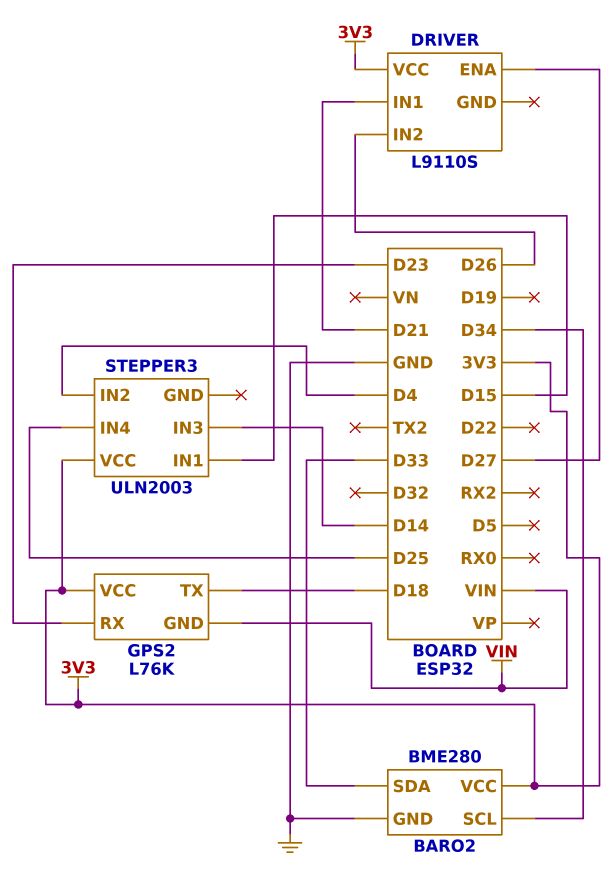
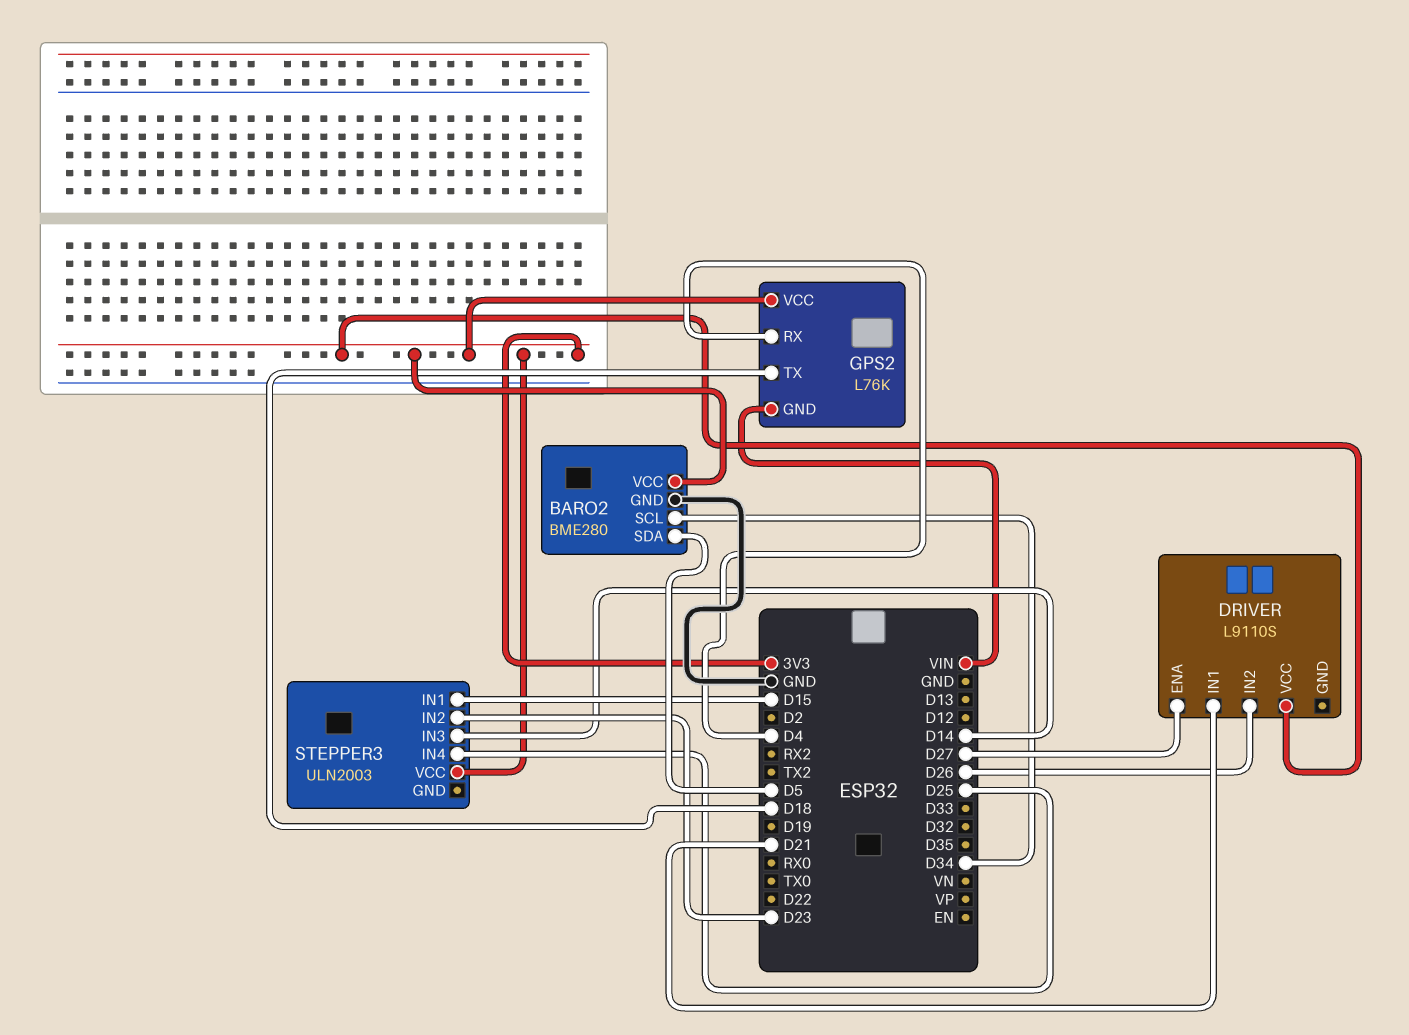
BARO2 pin SDA: D33 -> D5
GPS2 pin RX: D23 -> D4
STEPPER3 pin IN2: D4 -> D23

